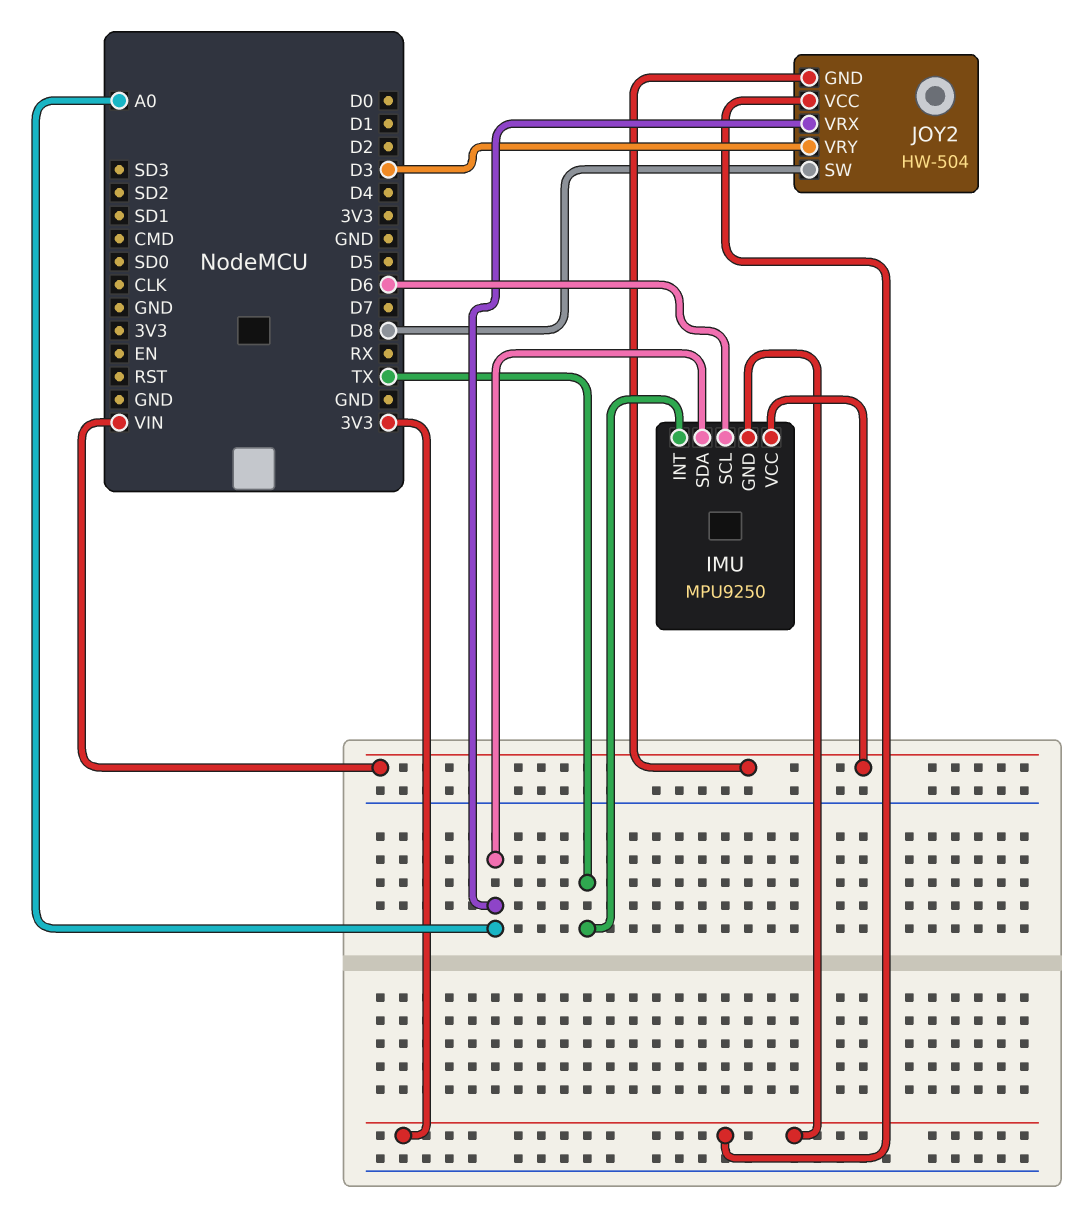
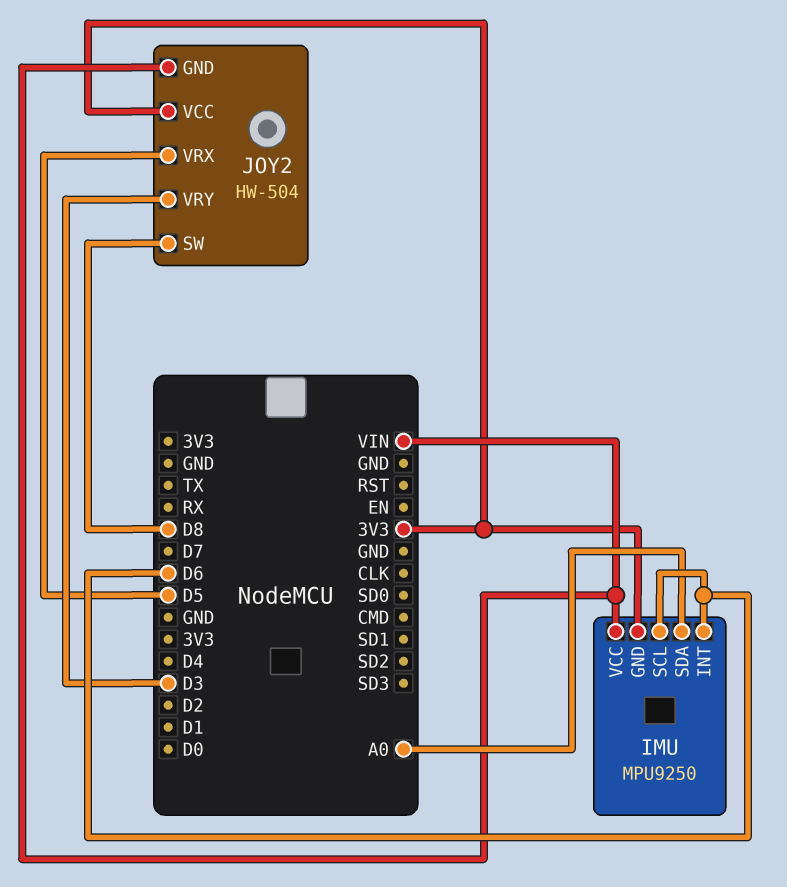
IMU pin INT: TX -> D6
JOY2 pin VRX: A0 -> D5

